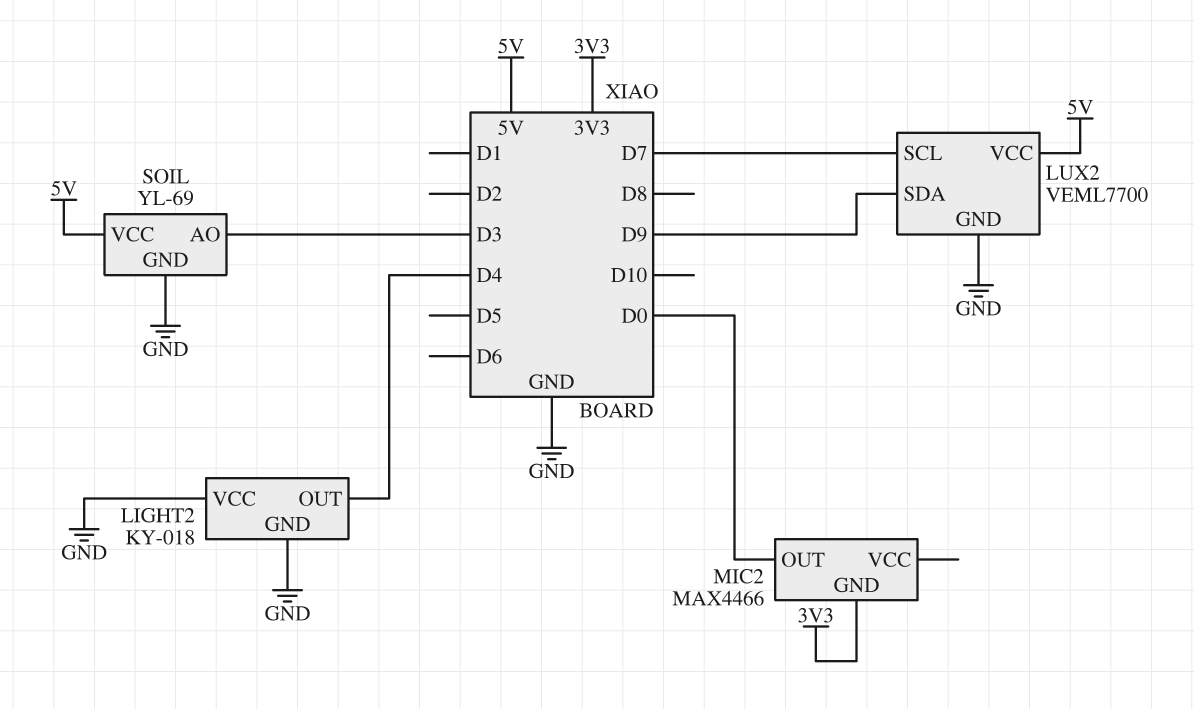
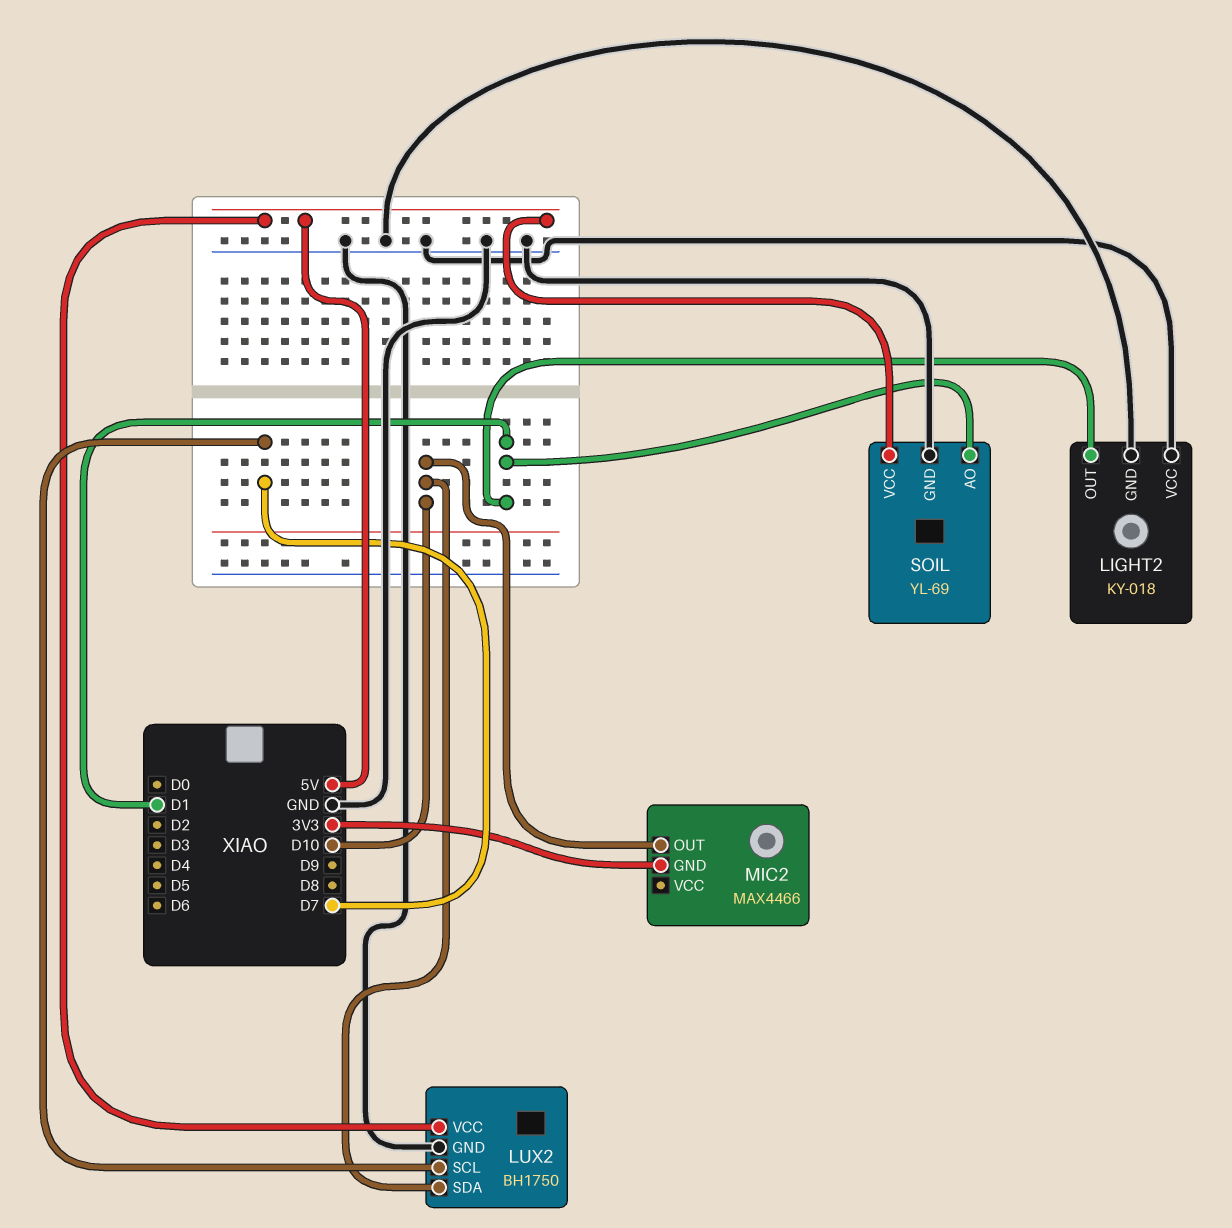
LIGHT2 pin OUT: D4 -> D1
LUX2: VEML7700 -> BH1750
LUX2 pin SDA: D9 -> D10
MIC2 pin OUT: D0 -> D10
SOIL pin AO: D3 -> D1

